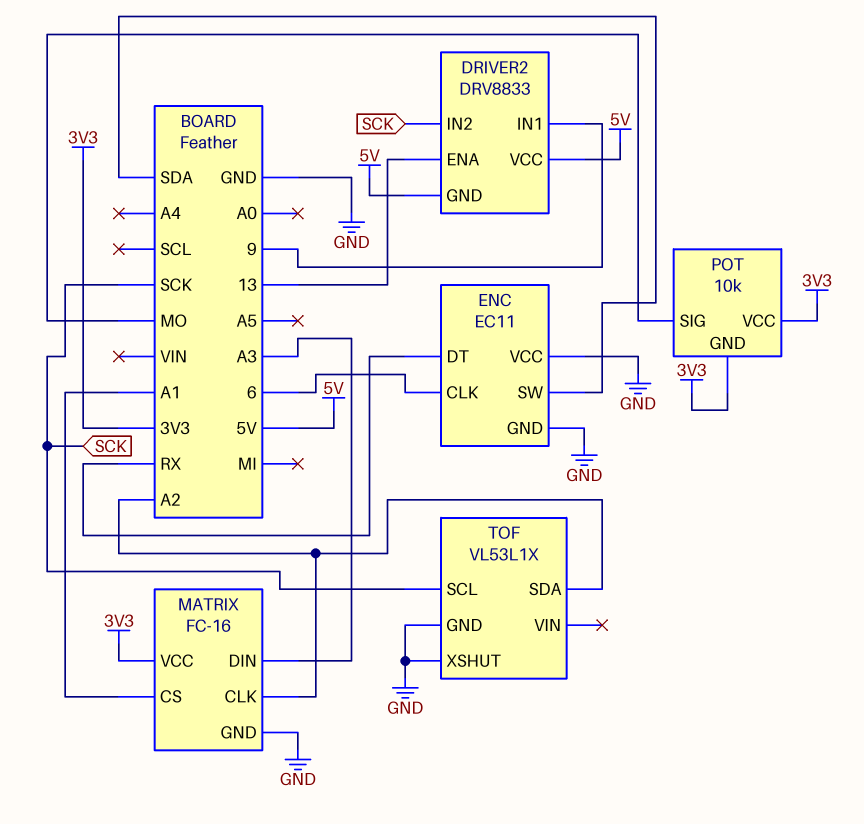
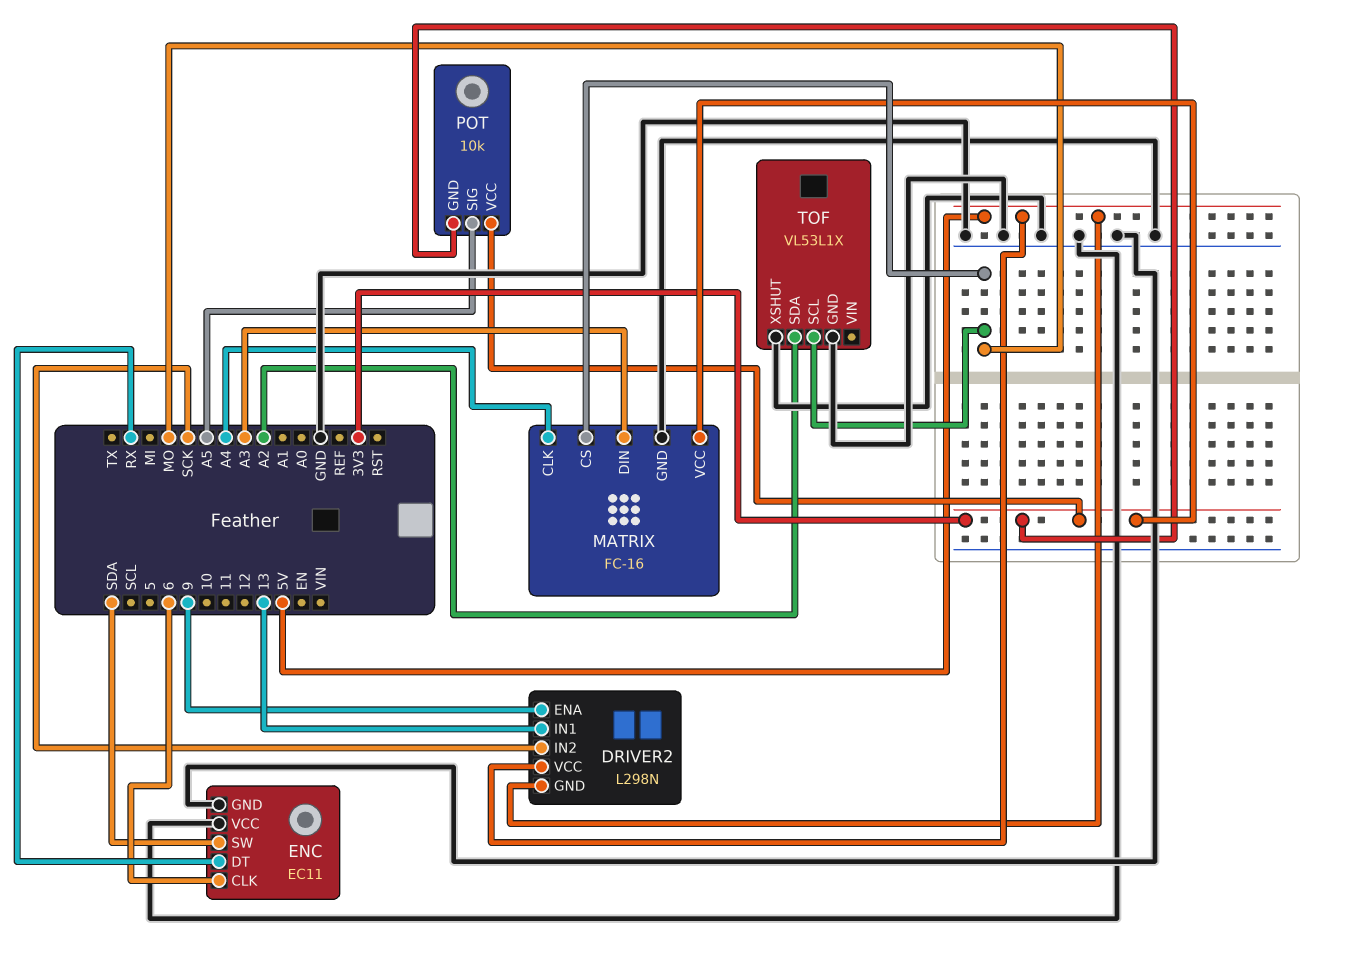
DRIVER2: DRV8833 -> L298N
DRIVER2 pin ENA: 13 -> 9
DRIVER2 pin IN1: 9 -> 13
MATRIX pin CLK: A2 -> A4
MATRIX pin CS: A1 -> MO
POT pin SIG: MO -> A5
TOF pin SCL: SCK -> MO

